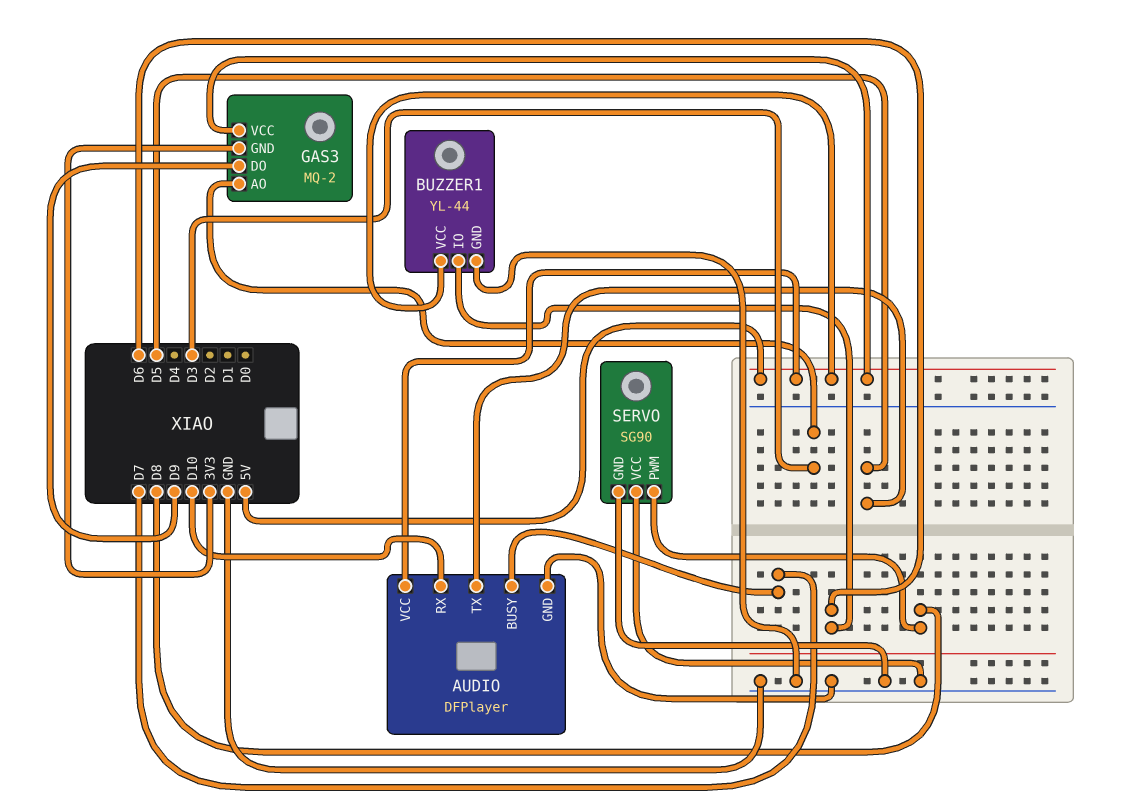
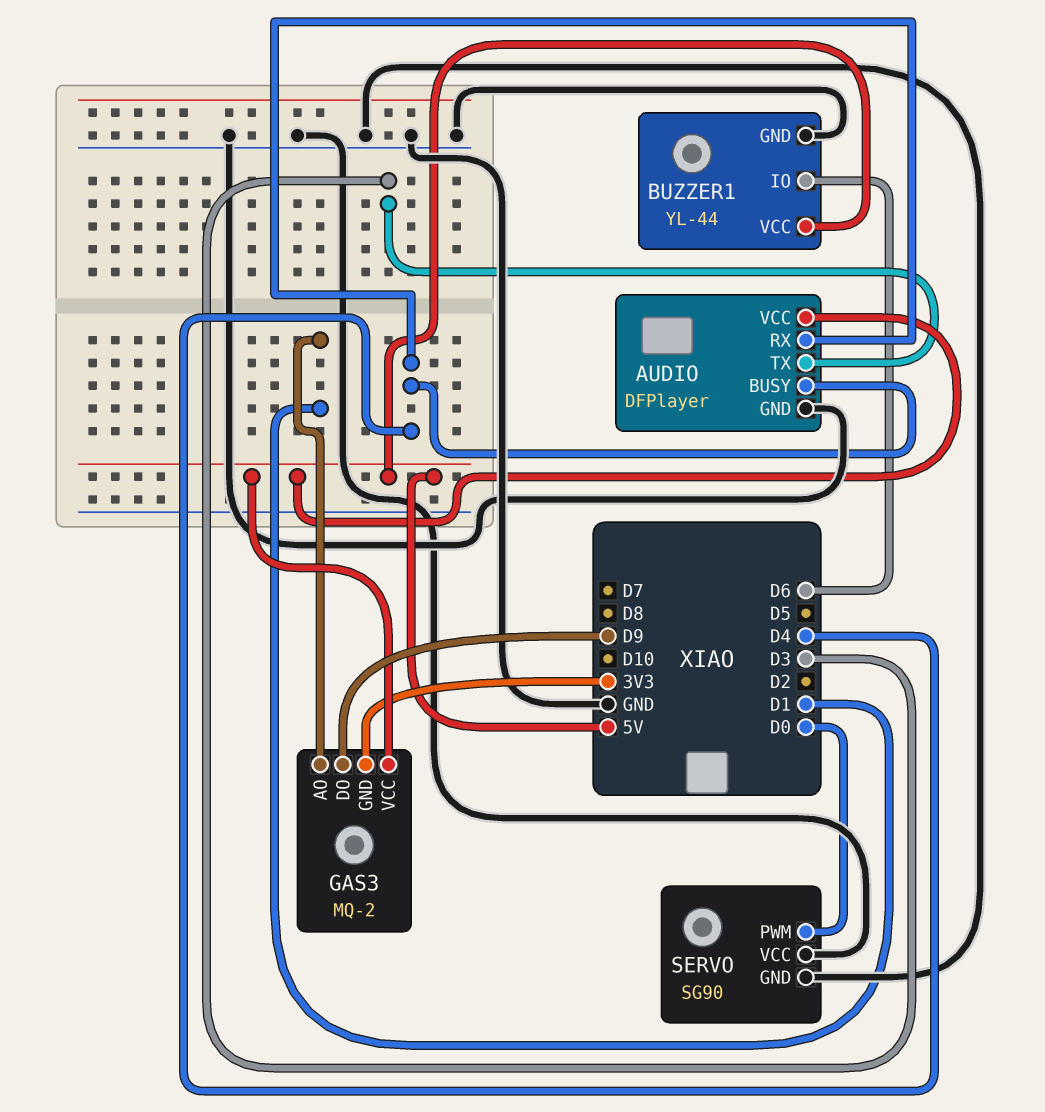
AUDIO pin BUSY: D7 -> D4
AUDIO pin RX: D10 -> D4
AUDIO pin TX: D5 -> D3
GAS3 pin AO: D3 -> D1
SERVO pin PWM: D8 -> D0

